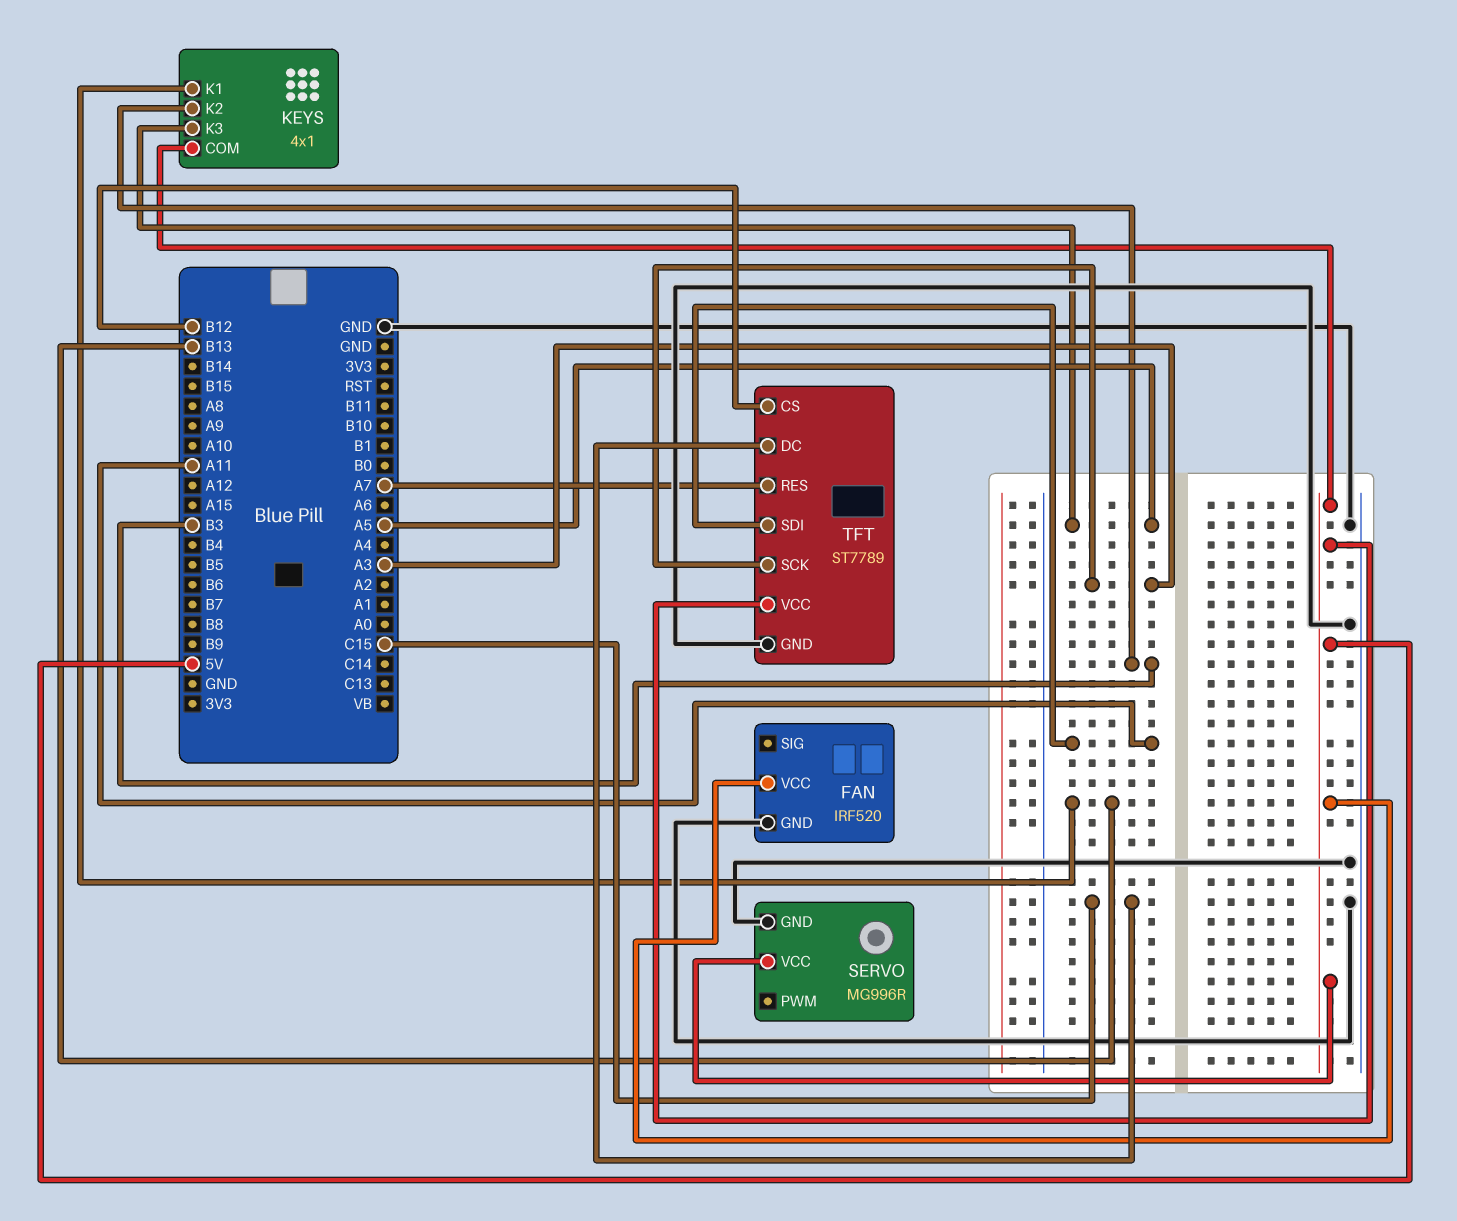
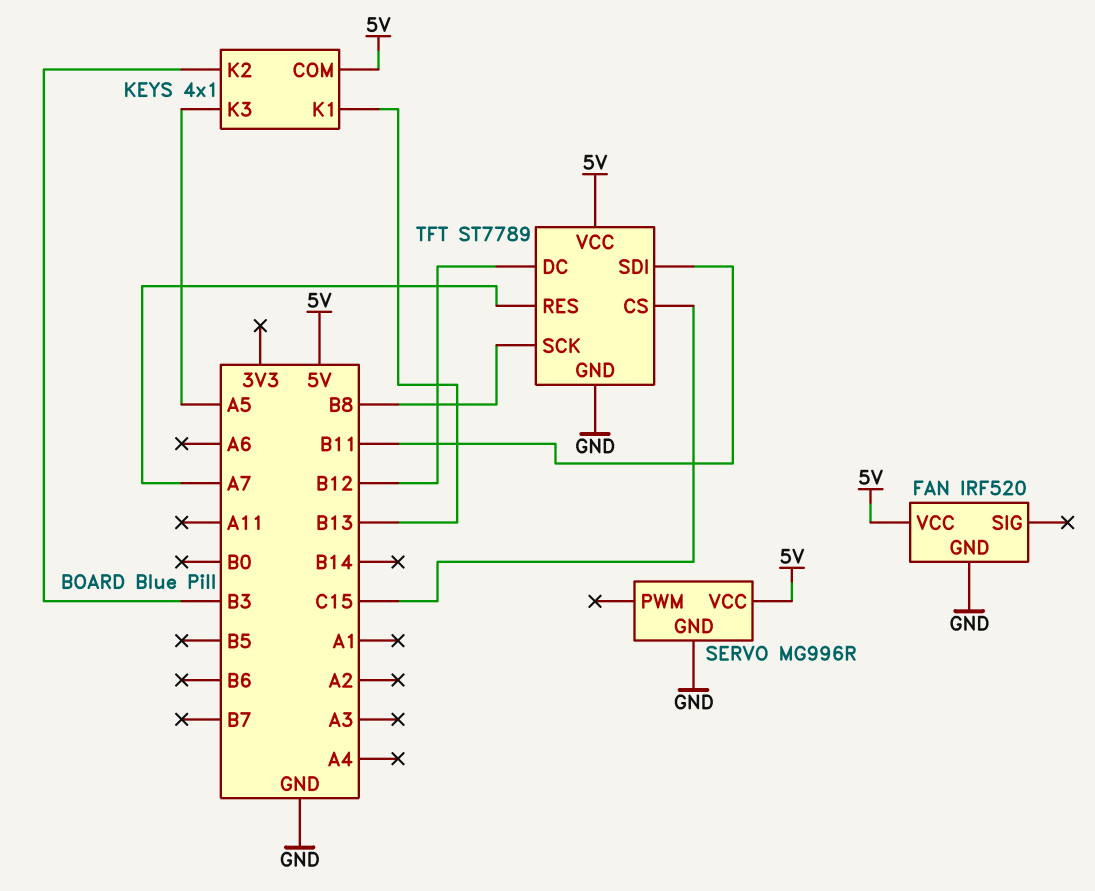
TFT pin CS: B12 -> C15
TFT pin DC: C15 -> B12
TFT pin SCK: A3 -> B8
TFT pin SDI: A11 -> B11

